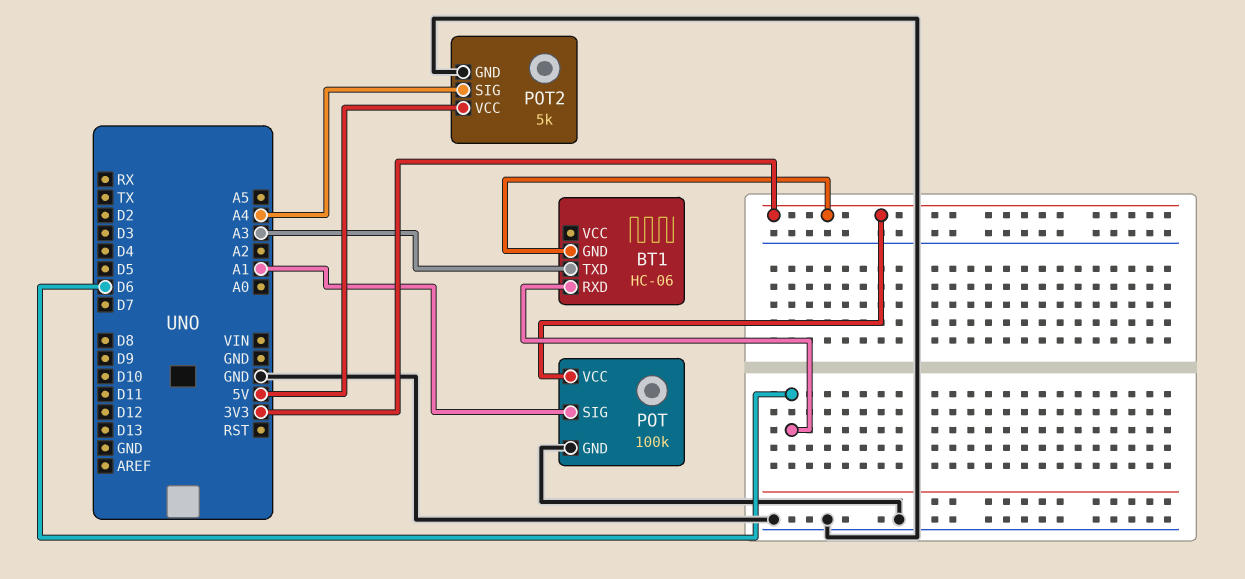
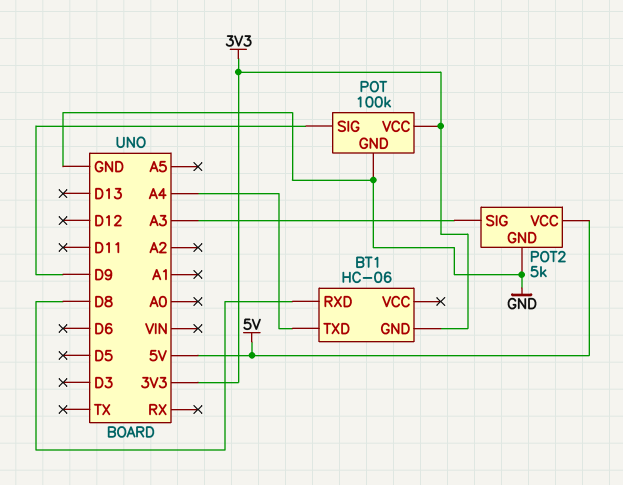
BT1 pin RXD: D6 -> D8
BT1 pin TXD: A3 -> A4
POT pin SIG: A1 -> D9
POT2 pin SIG: A4 -> A3

